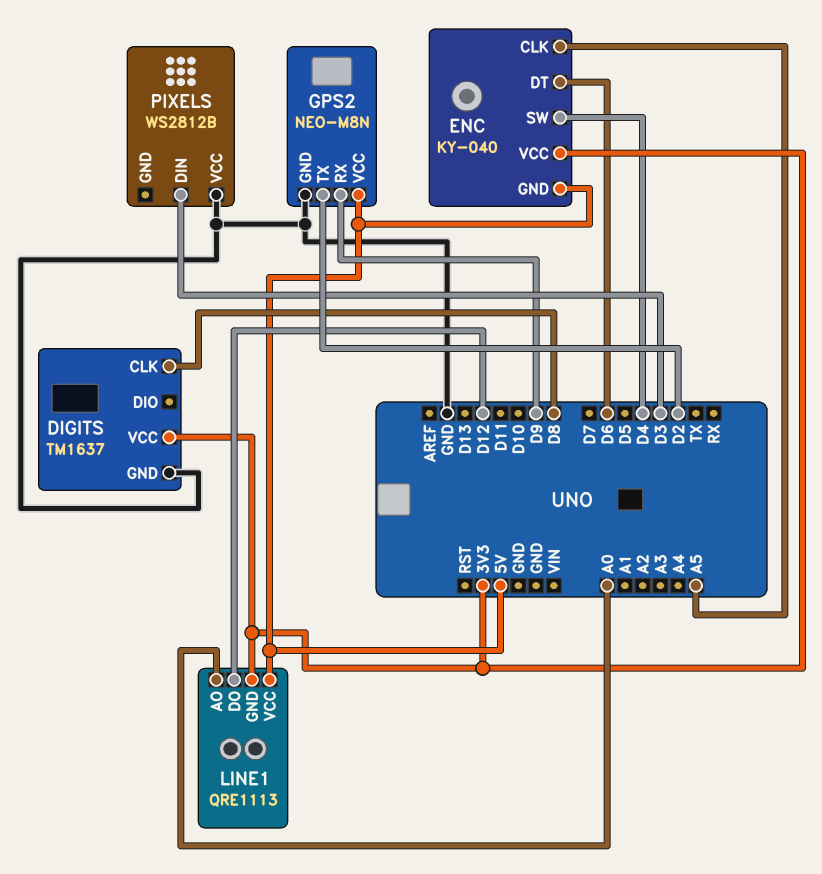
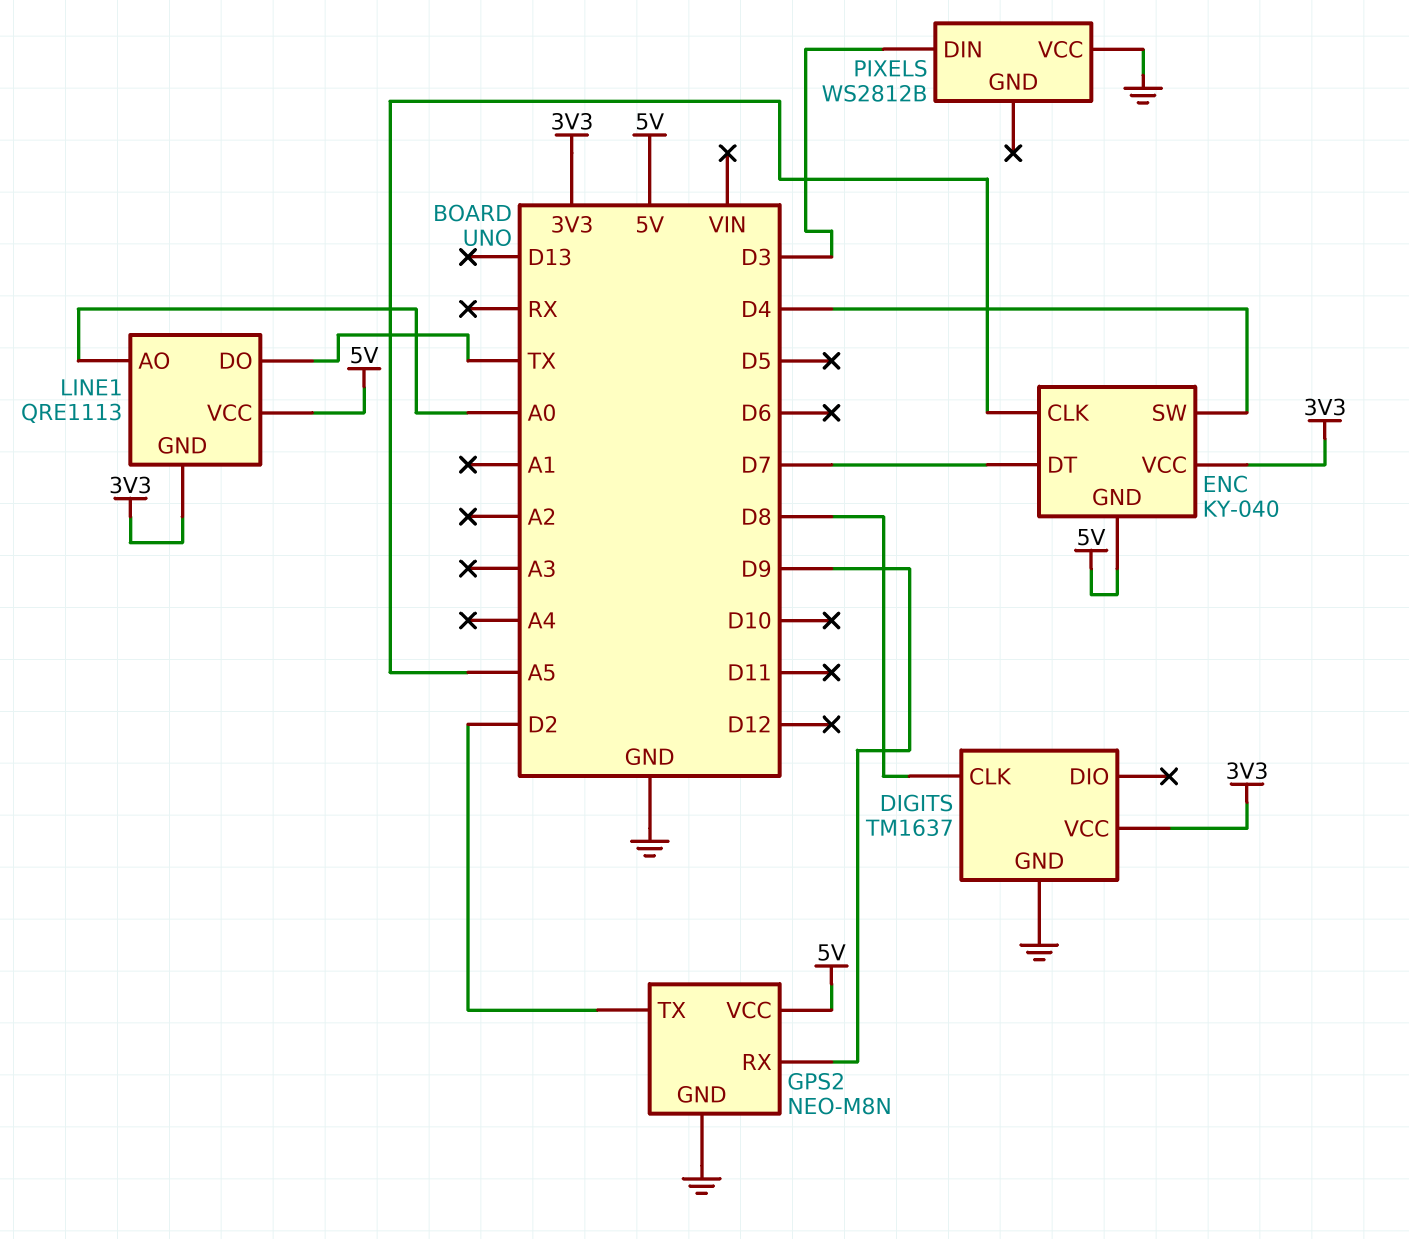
ENC pin DT: D6 -> D7
LINE1 pin DO: D12 -> TX

